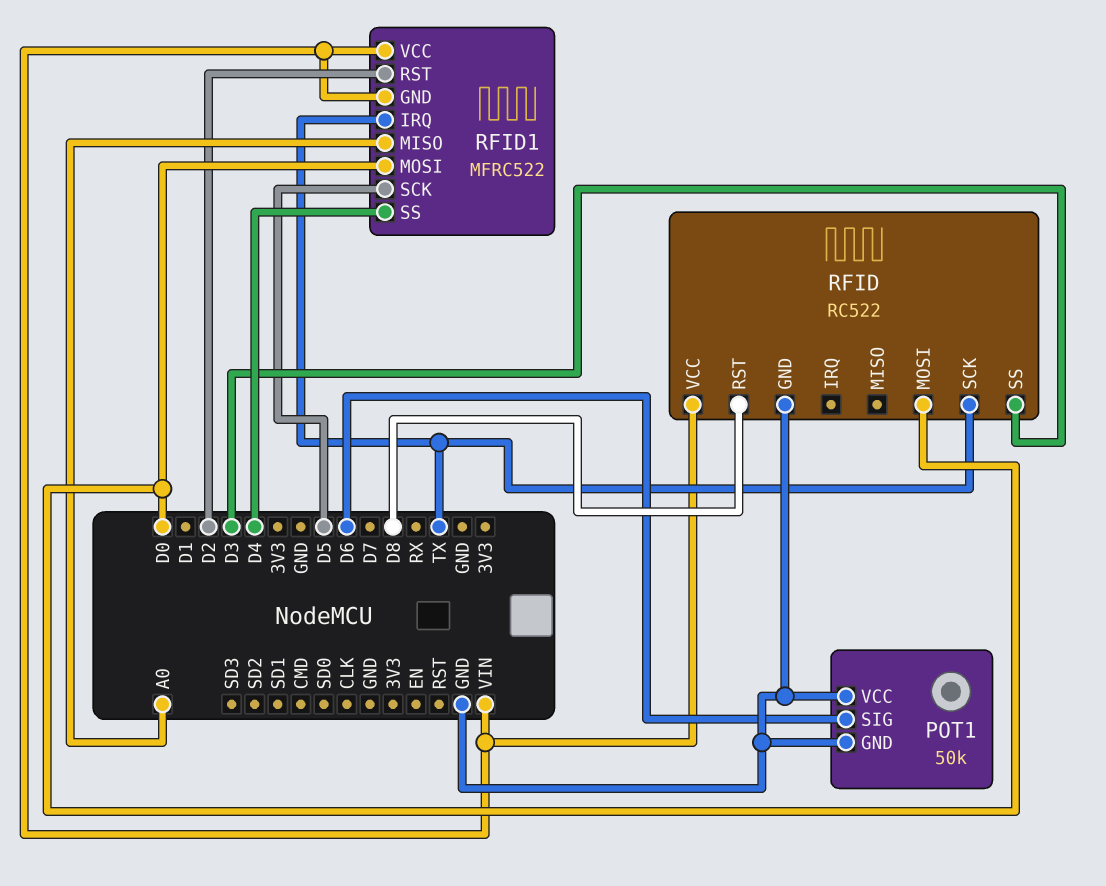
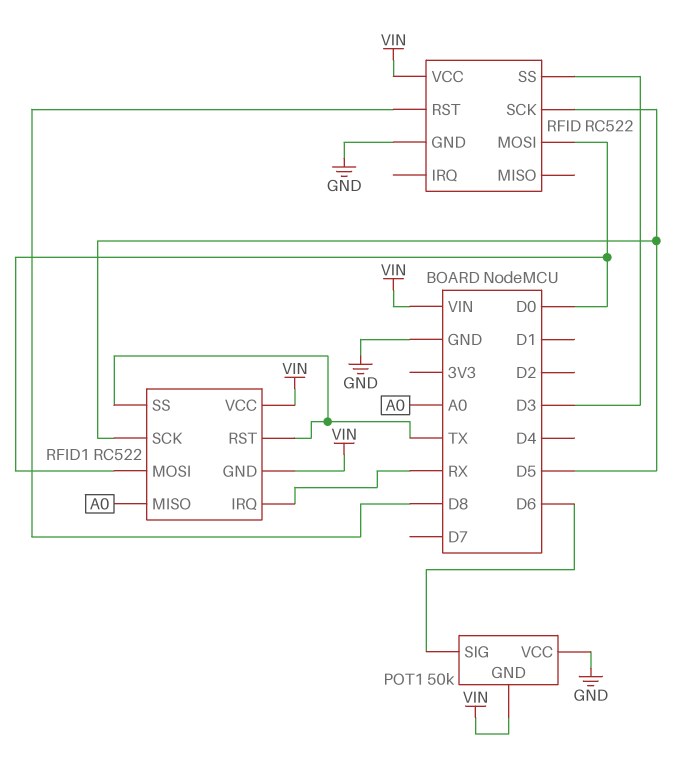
POT1 pin GND: GND -> VIN
RFID pin SCK: TX -> D5
RFID1: MFRC522 -> RC522
RFID1 pin IRQ: TX -> RX
RFID1 pin RST: D2 -> TX
RFID1 pin SS: D4 -> TX

